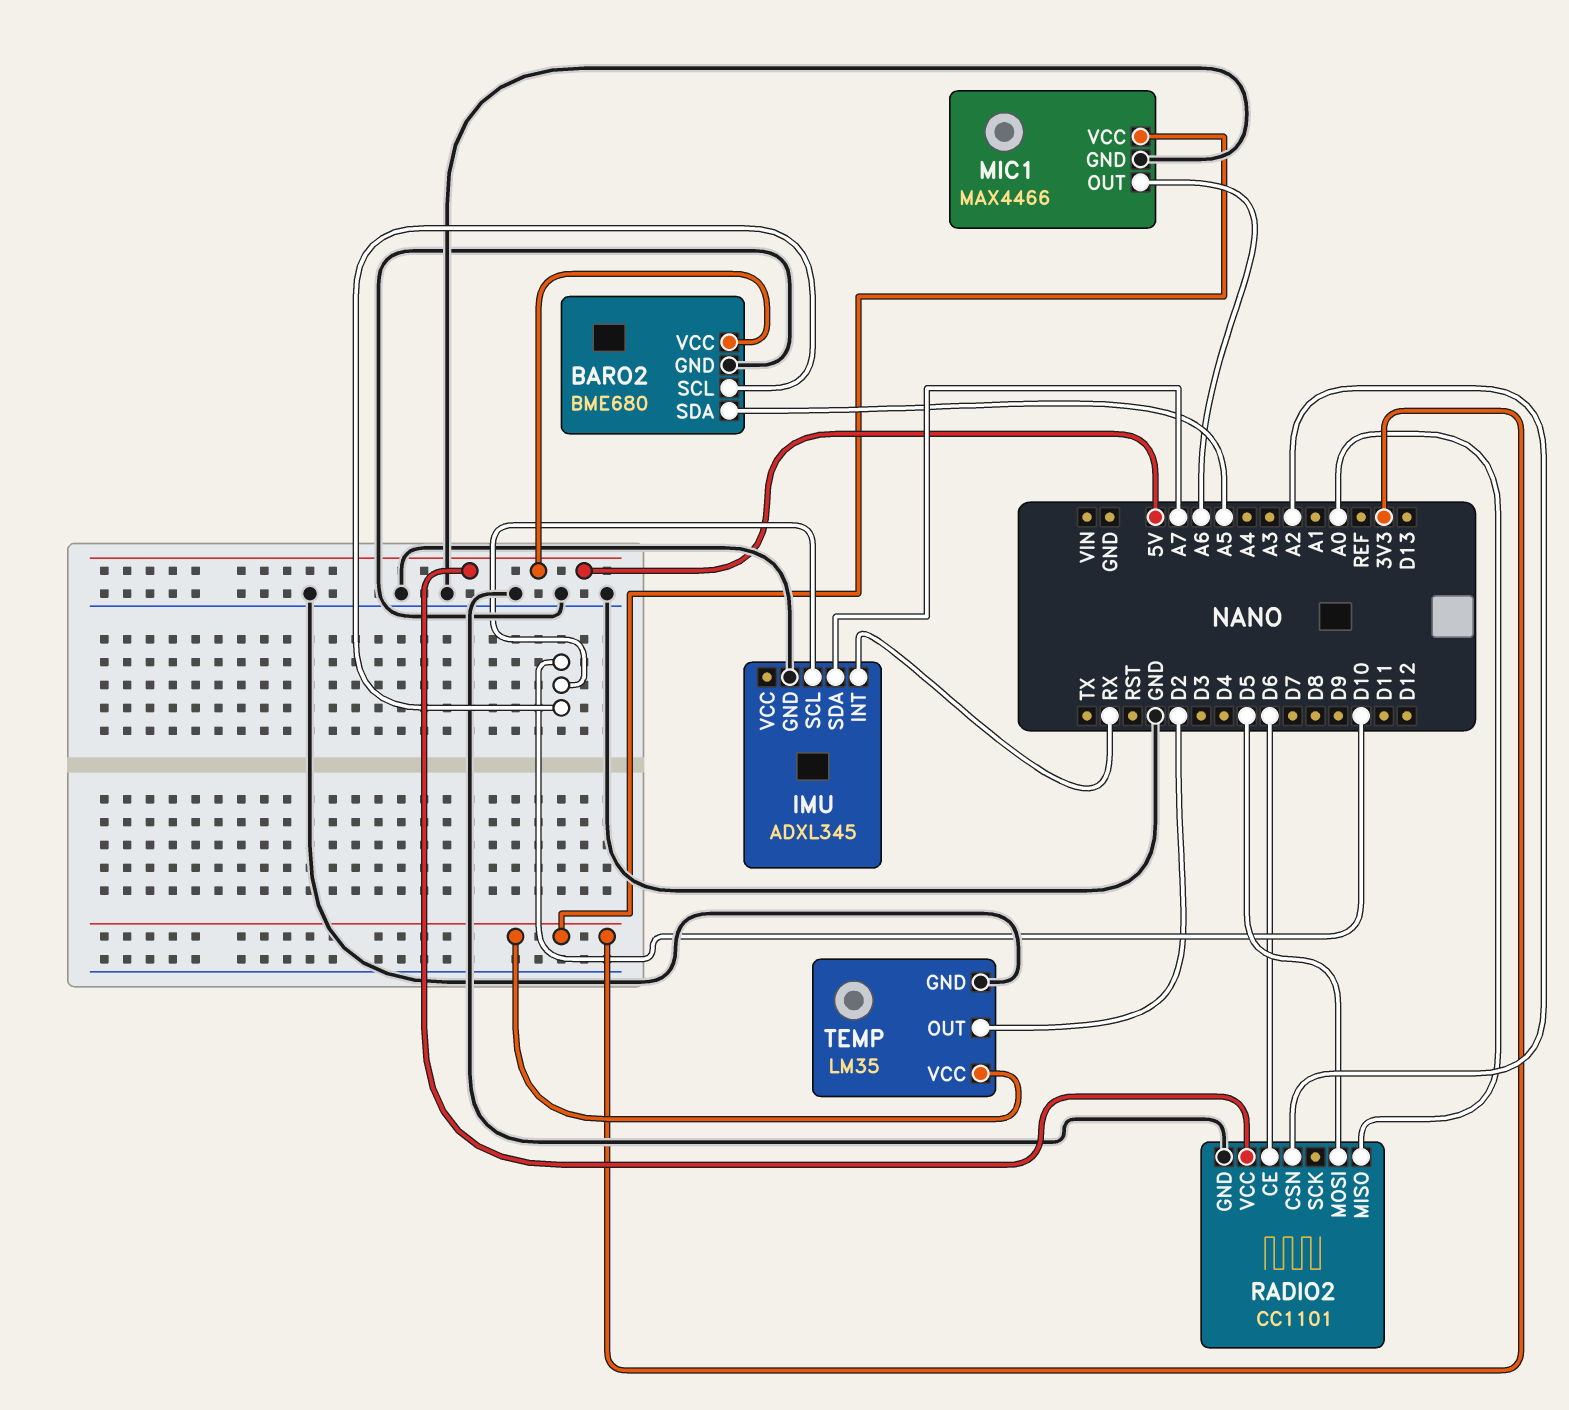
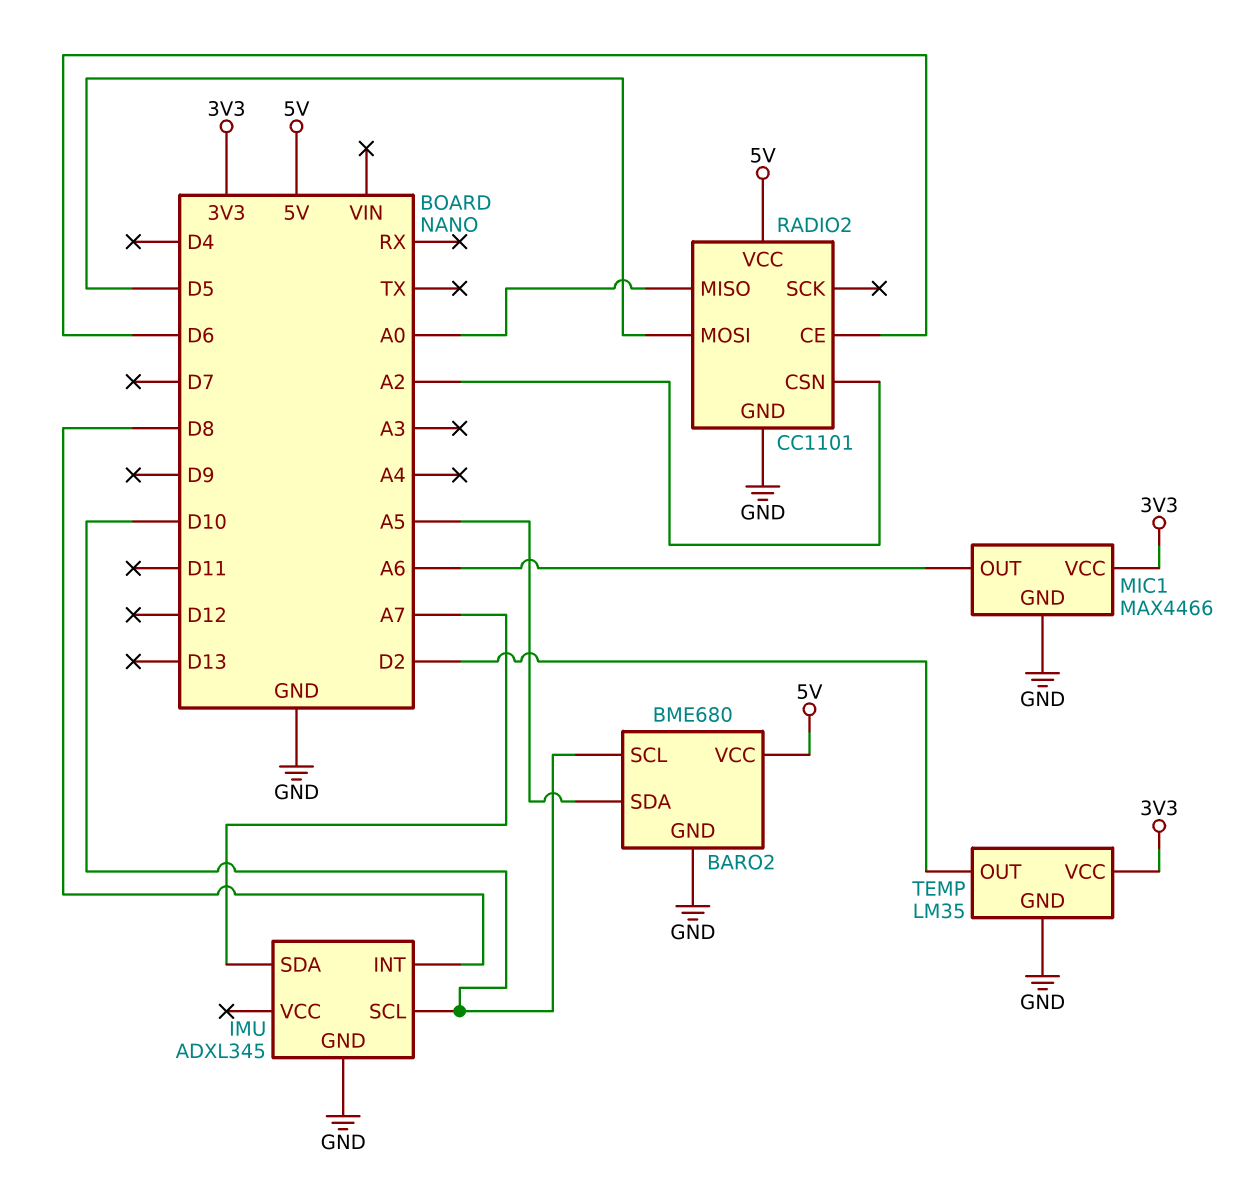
IMU pin INT: RX -> D8

